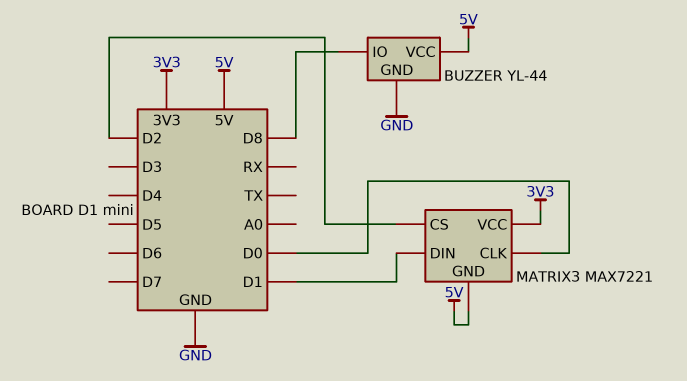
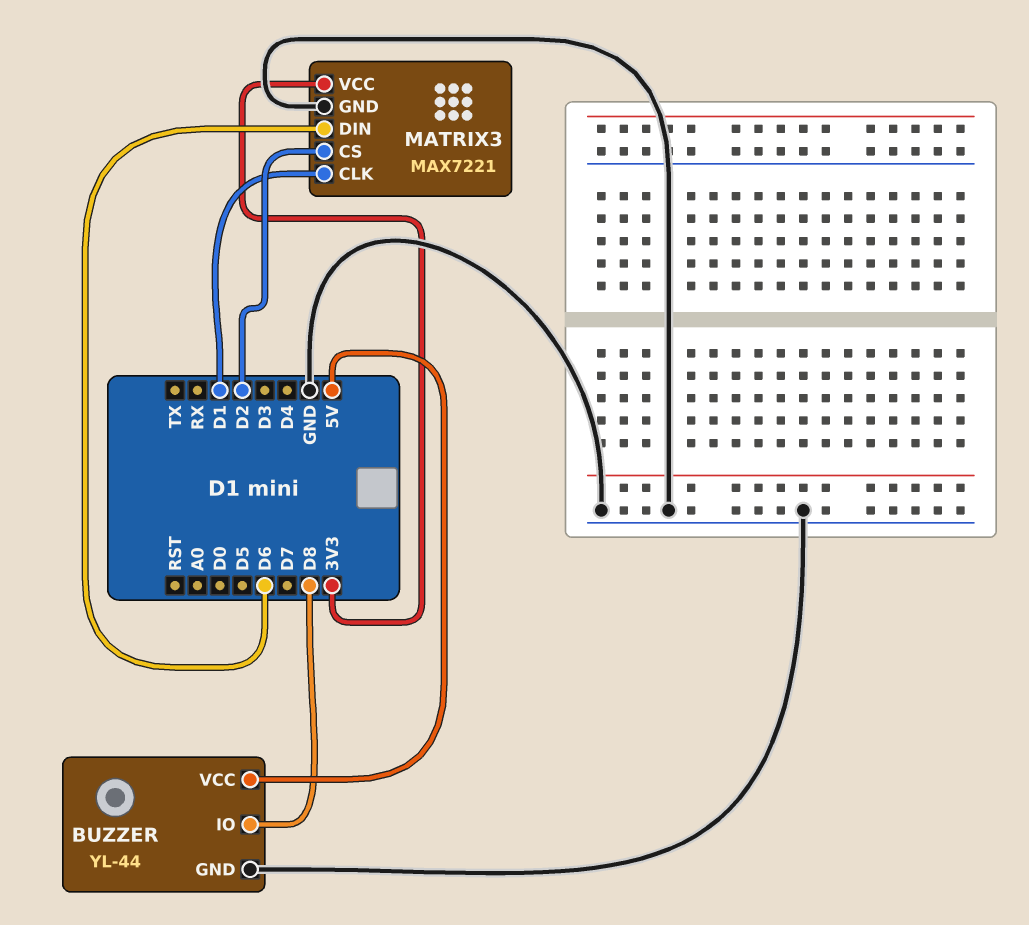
MATRIX3 pin CLK: D0 -> D1
MATRIX3 pin DIN: D1 -> D6
MATRIX3 pin GND: 5V -> GND

